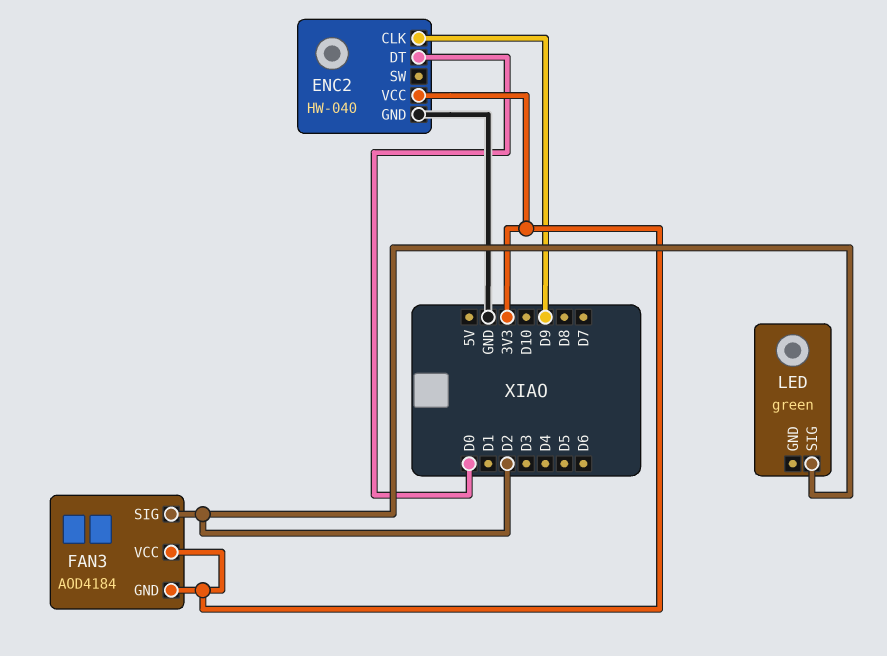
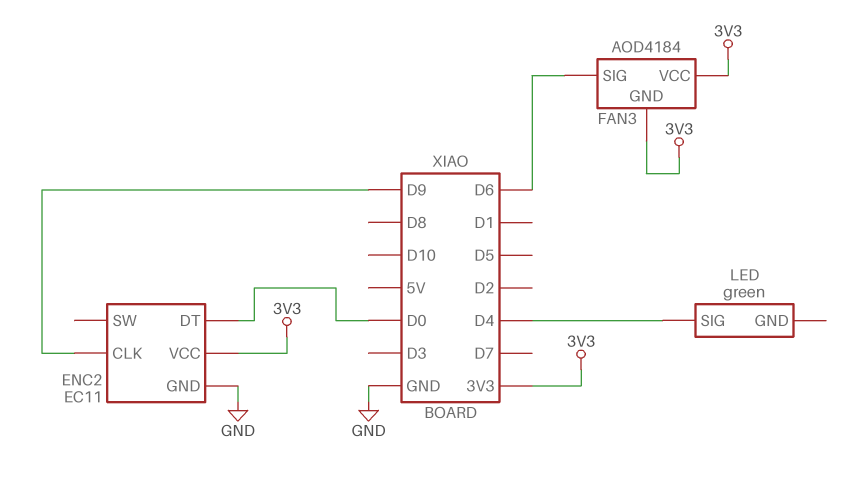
ENC2: HW-040 -> EC11
FAN3 pin SIG: D2 -> D6
LED pin SIG: D2 -> D4

